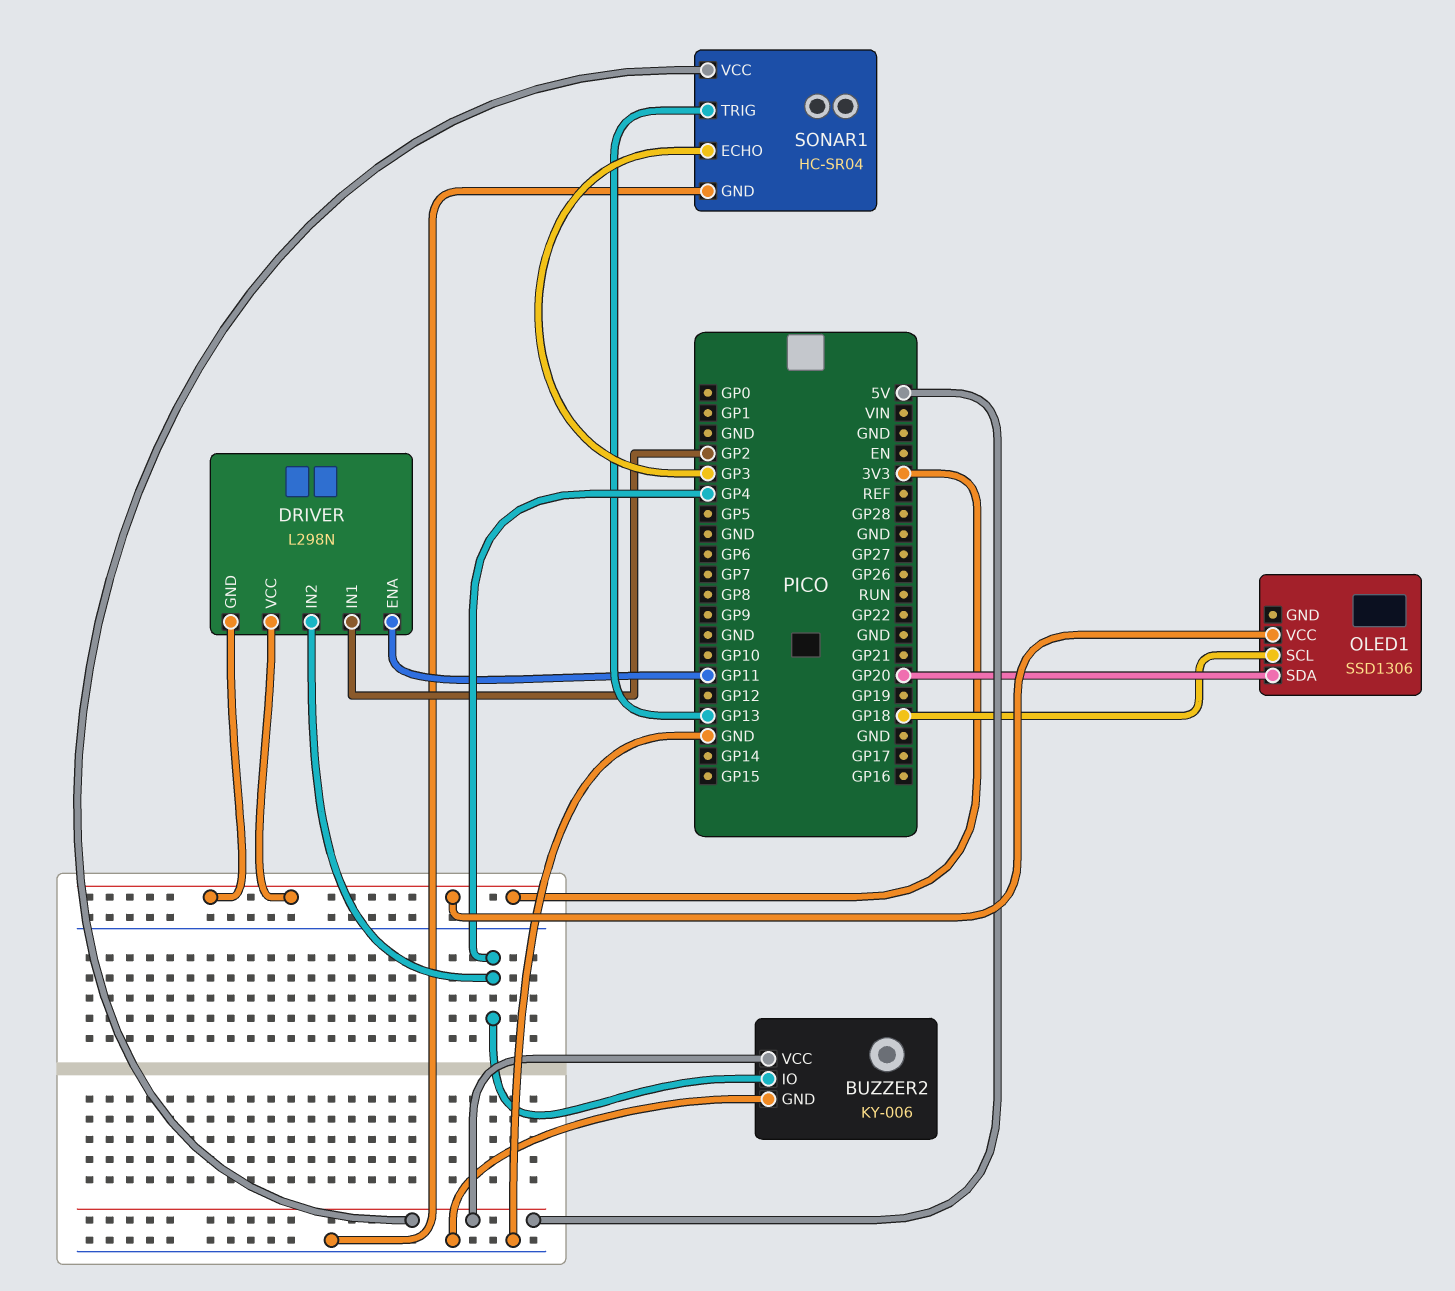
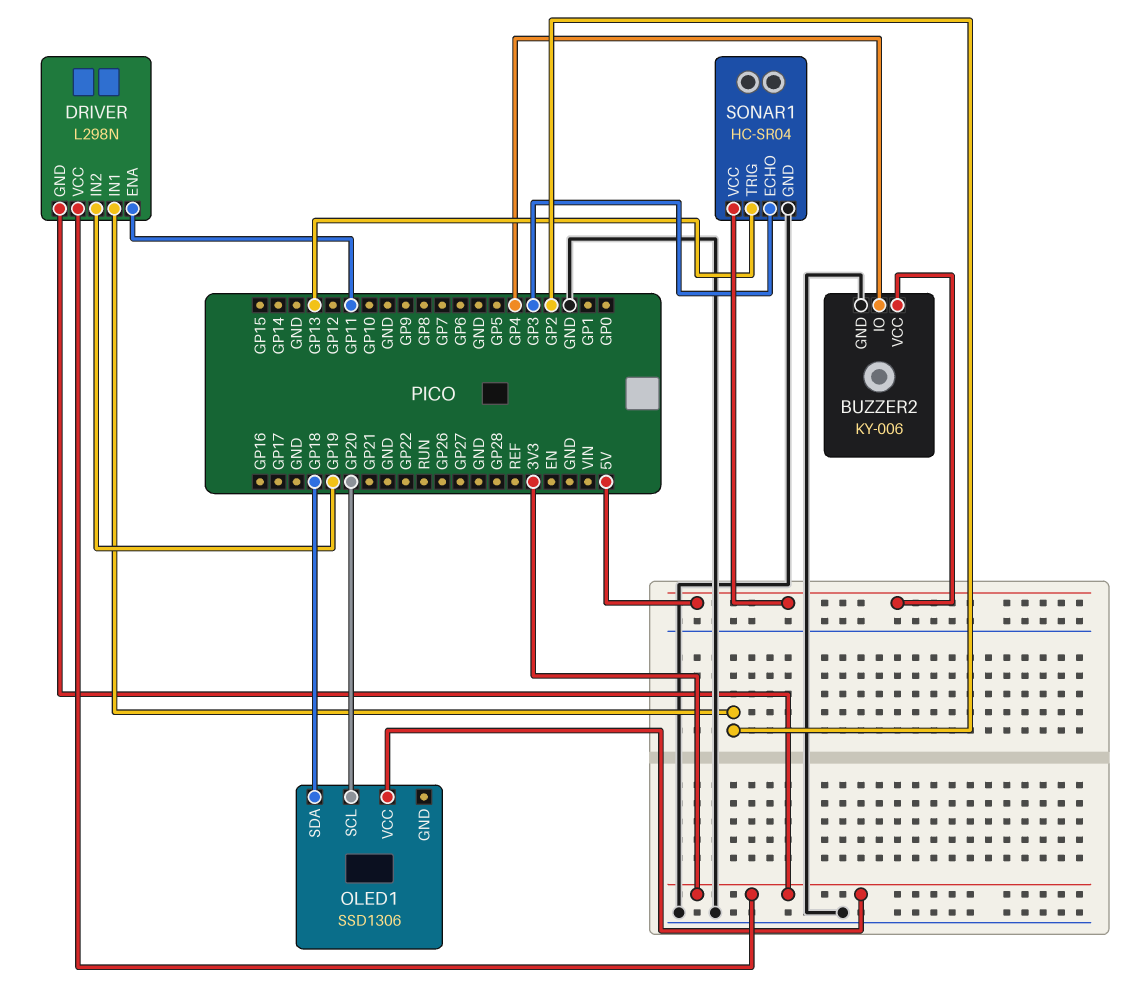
DRIVER pin IN2: GP4 -> GP19
OLED1 pin SCL: GP18 -> GP20
OLED1 pin SDA: GP20 -> GP18

